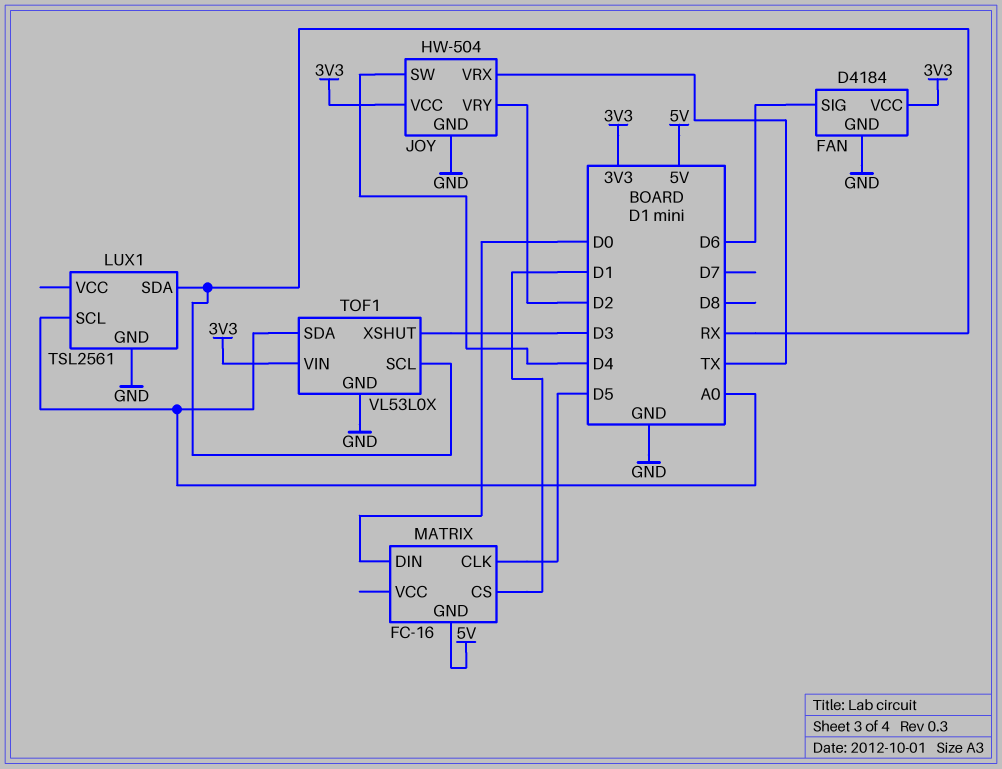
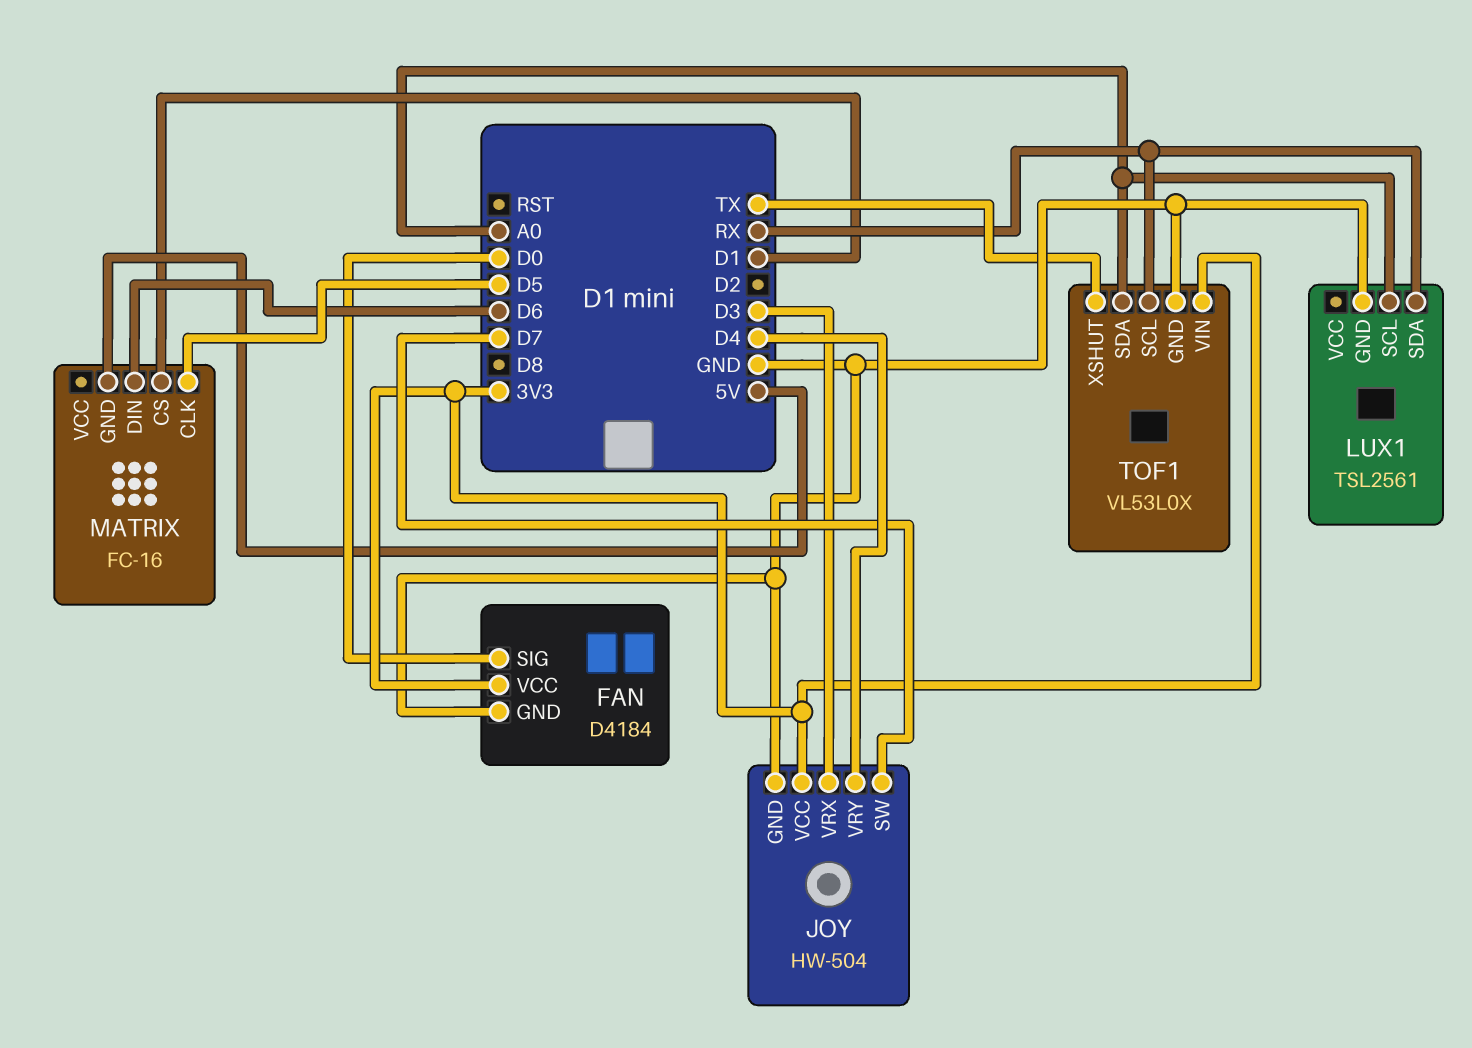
FAN pin SIG: D6 -> D0
JOY pin SW: D4 -> D7
JOY pin VRX: TX -> D3
JOY pin VRY: D2 -> D4
MATRIX pin DIN: D0 -> D6
TOF1 pin XSHUT: D3 -> TX

